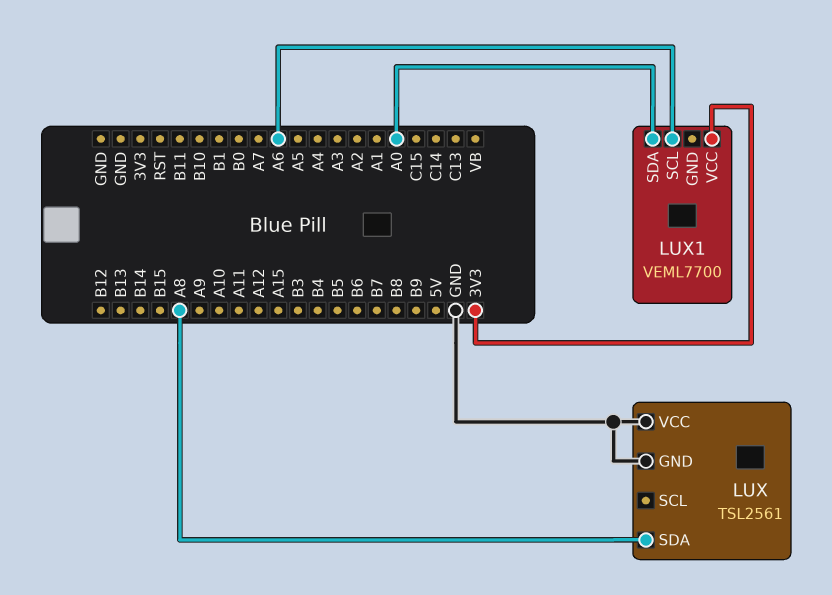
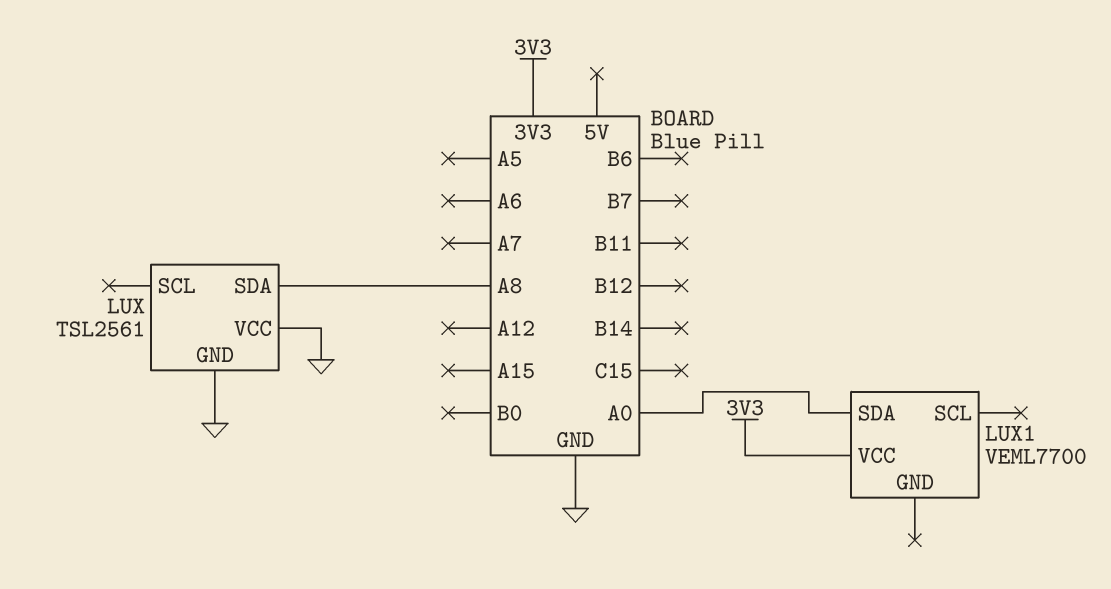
LUX1 pin SCL: A6 -> none

